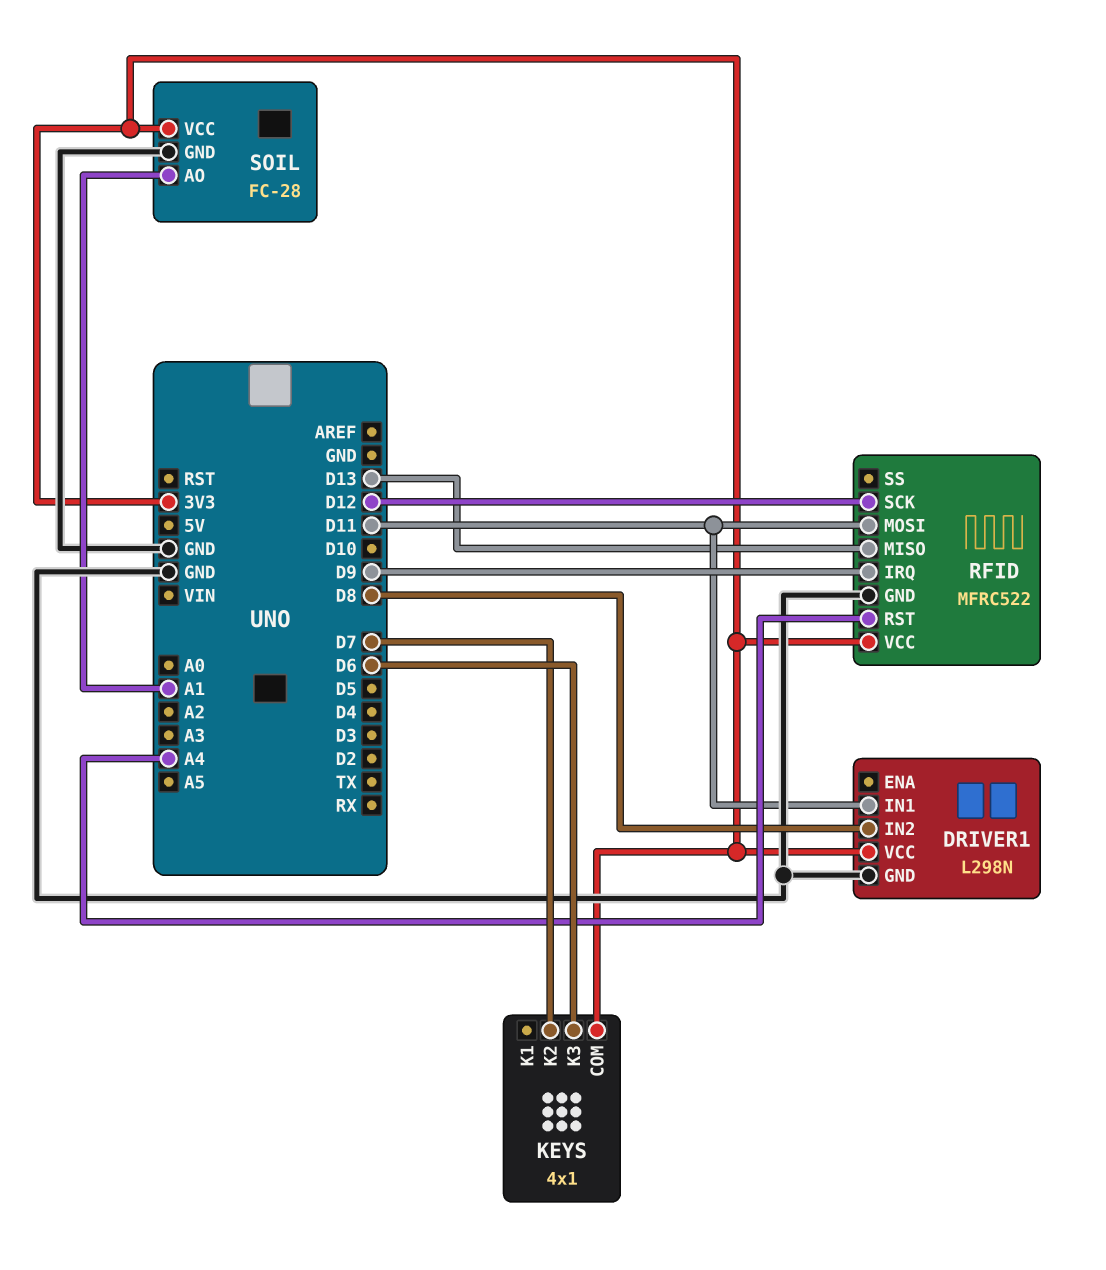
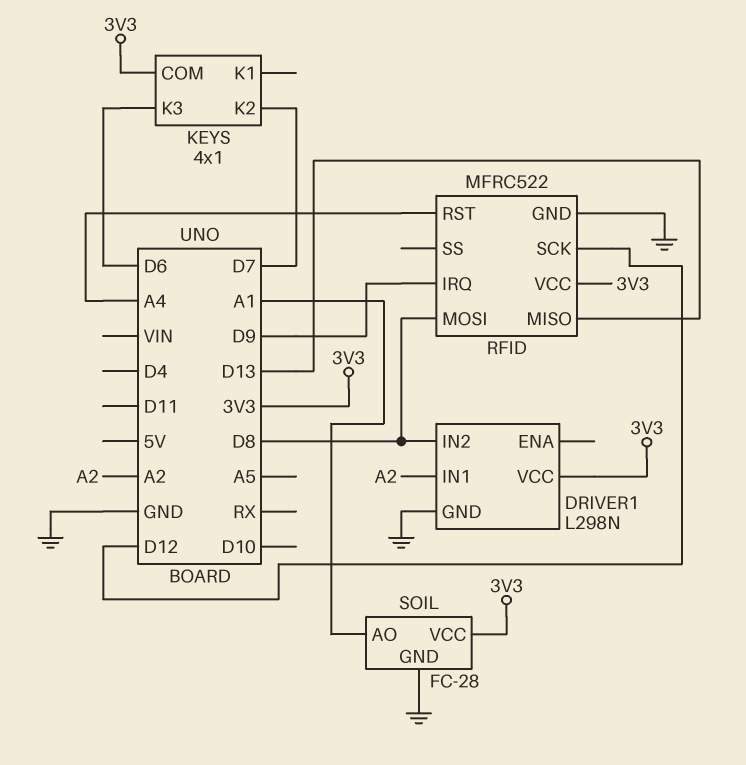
DRIVER1 pin IN1: D11 -> A2
RFID pin MOSI: D11 -> D8

